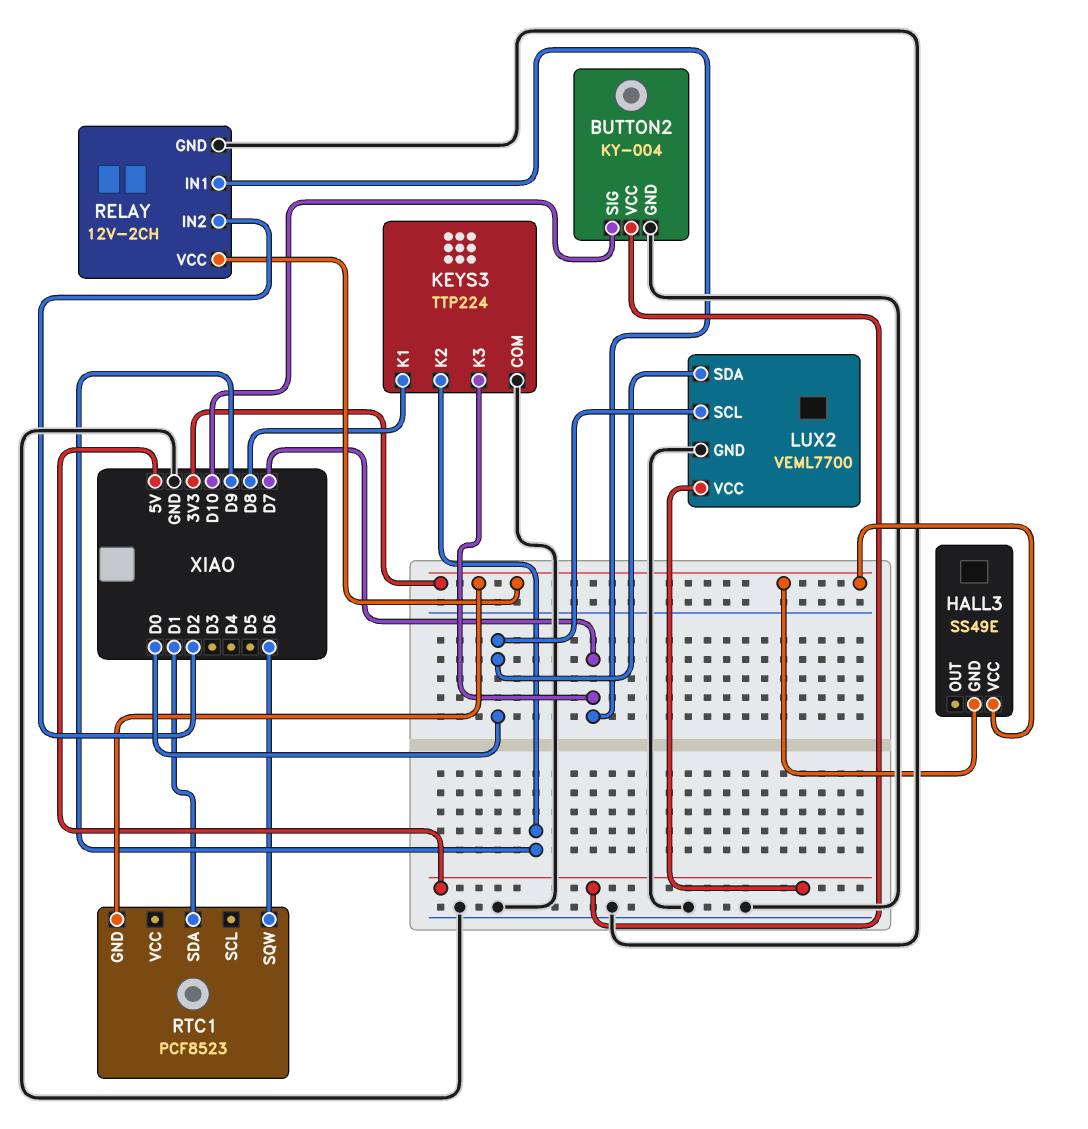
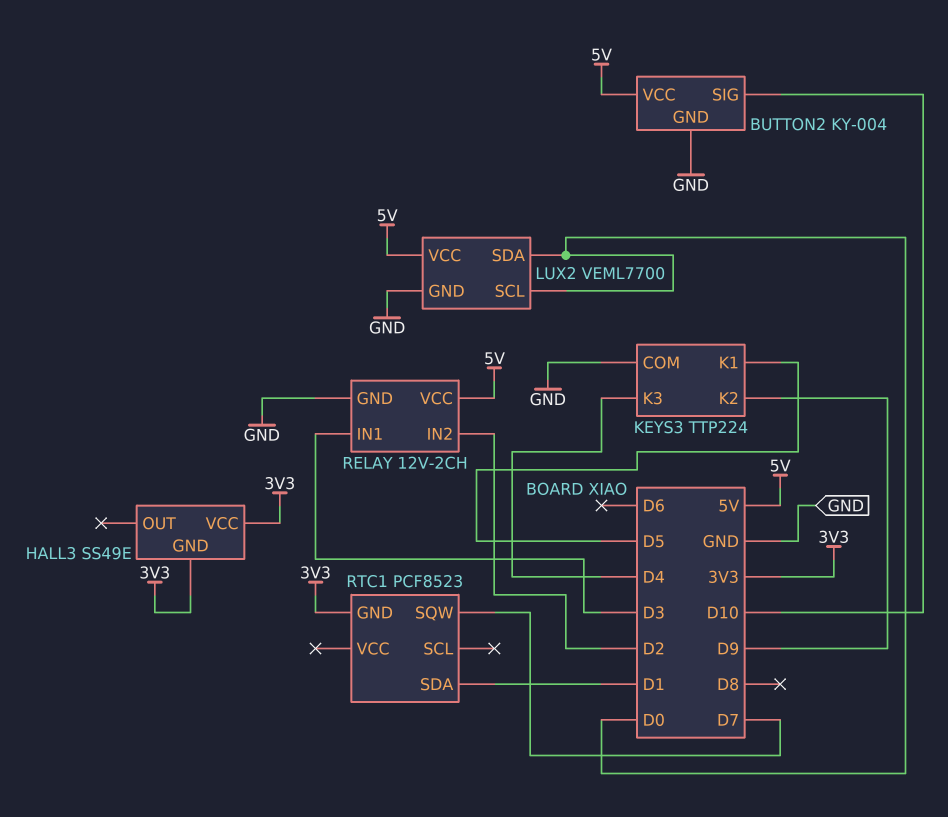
KEYS3 pin K1: D8 -> D5
KEYS3 pin K3: D7 -> D4
RELAY pin IN1: D7 -> D3
RELAY pin VCC: 3V3 -> 5V
RTC1 pin SQW: D6 -> D7

